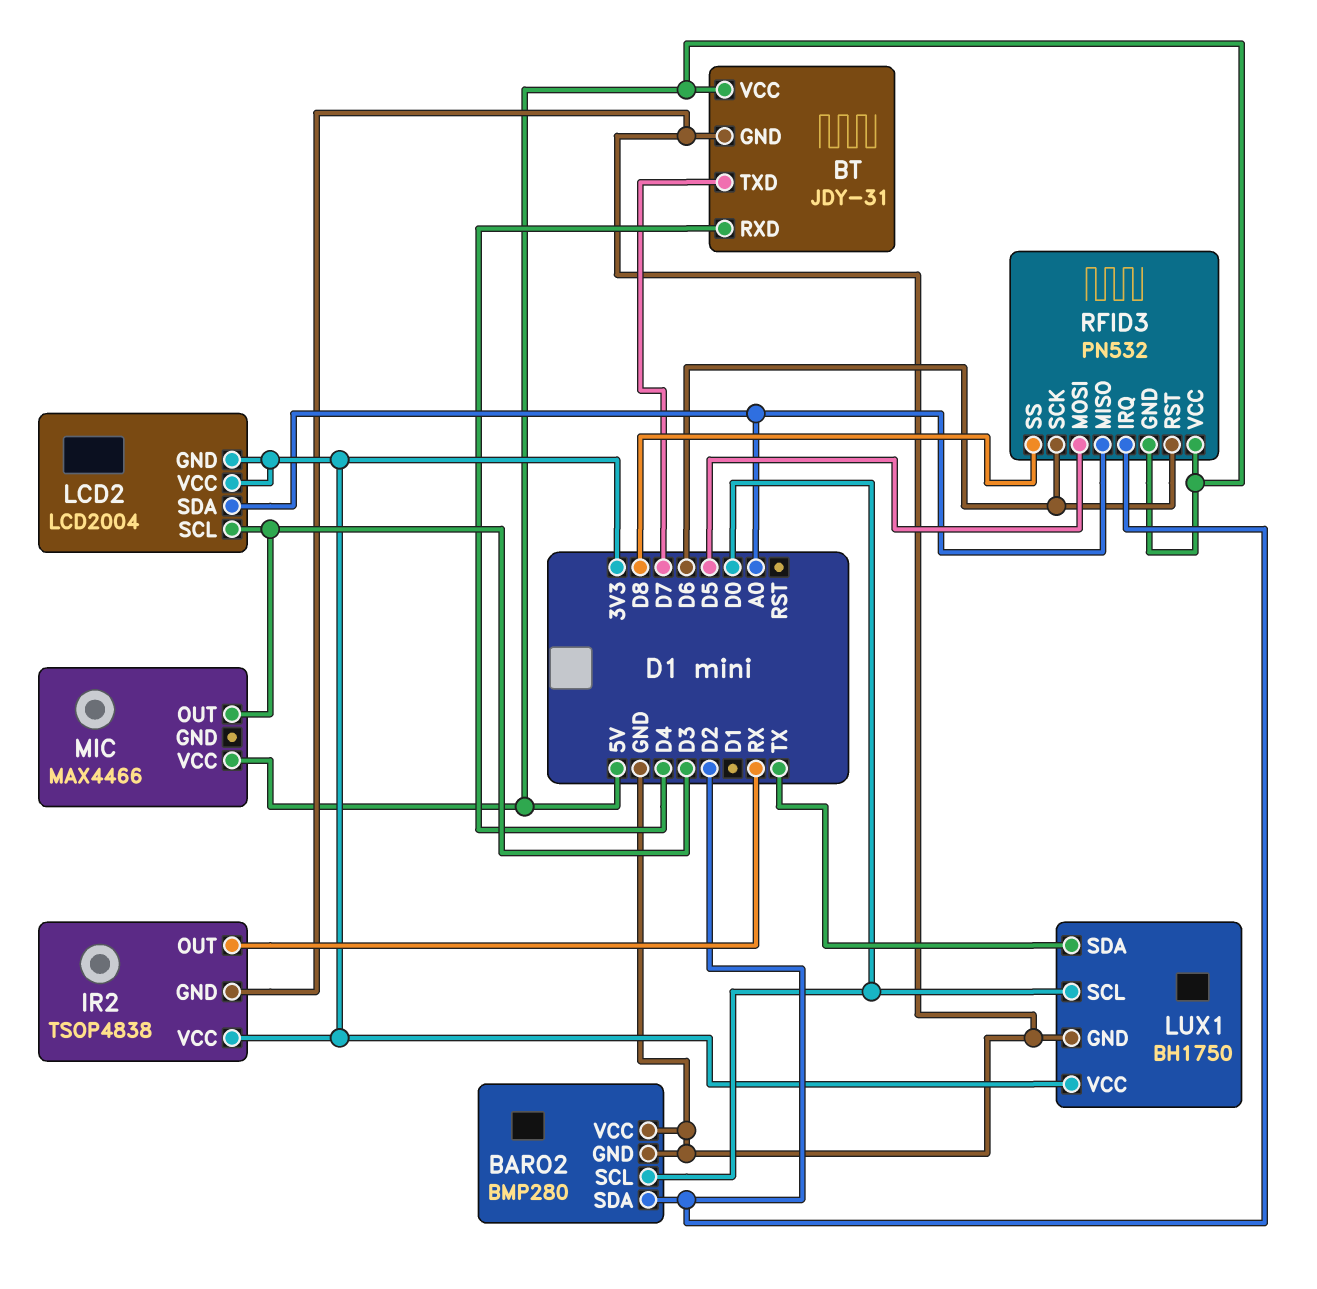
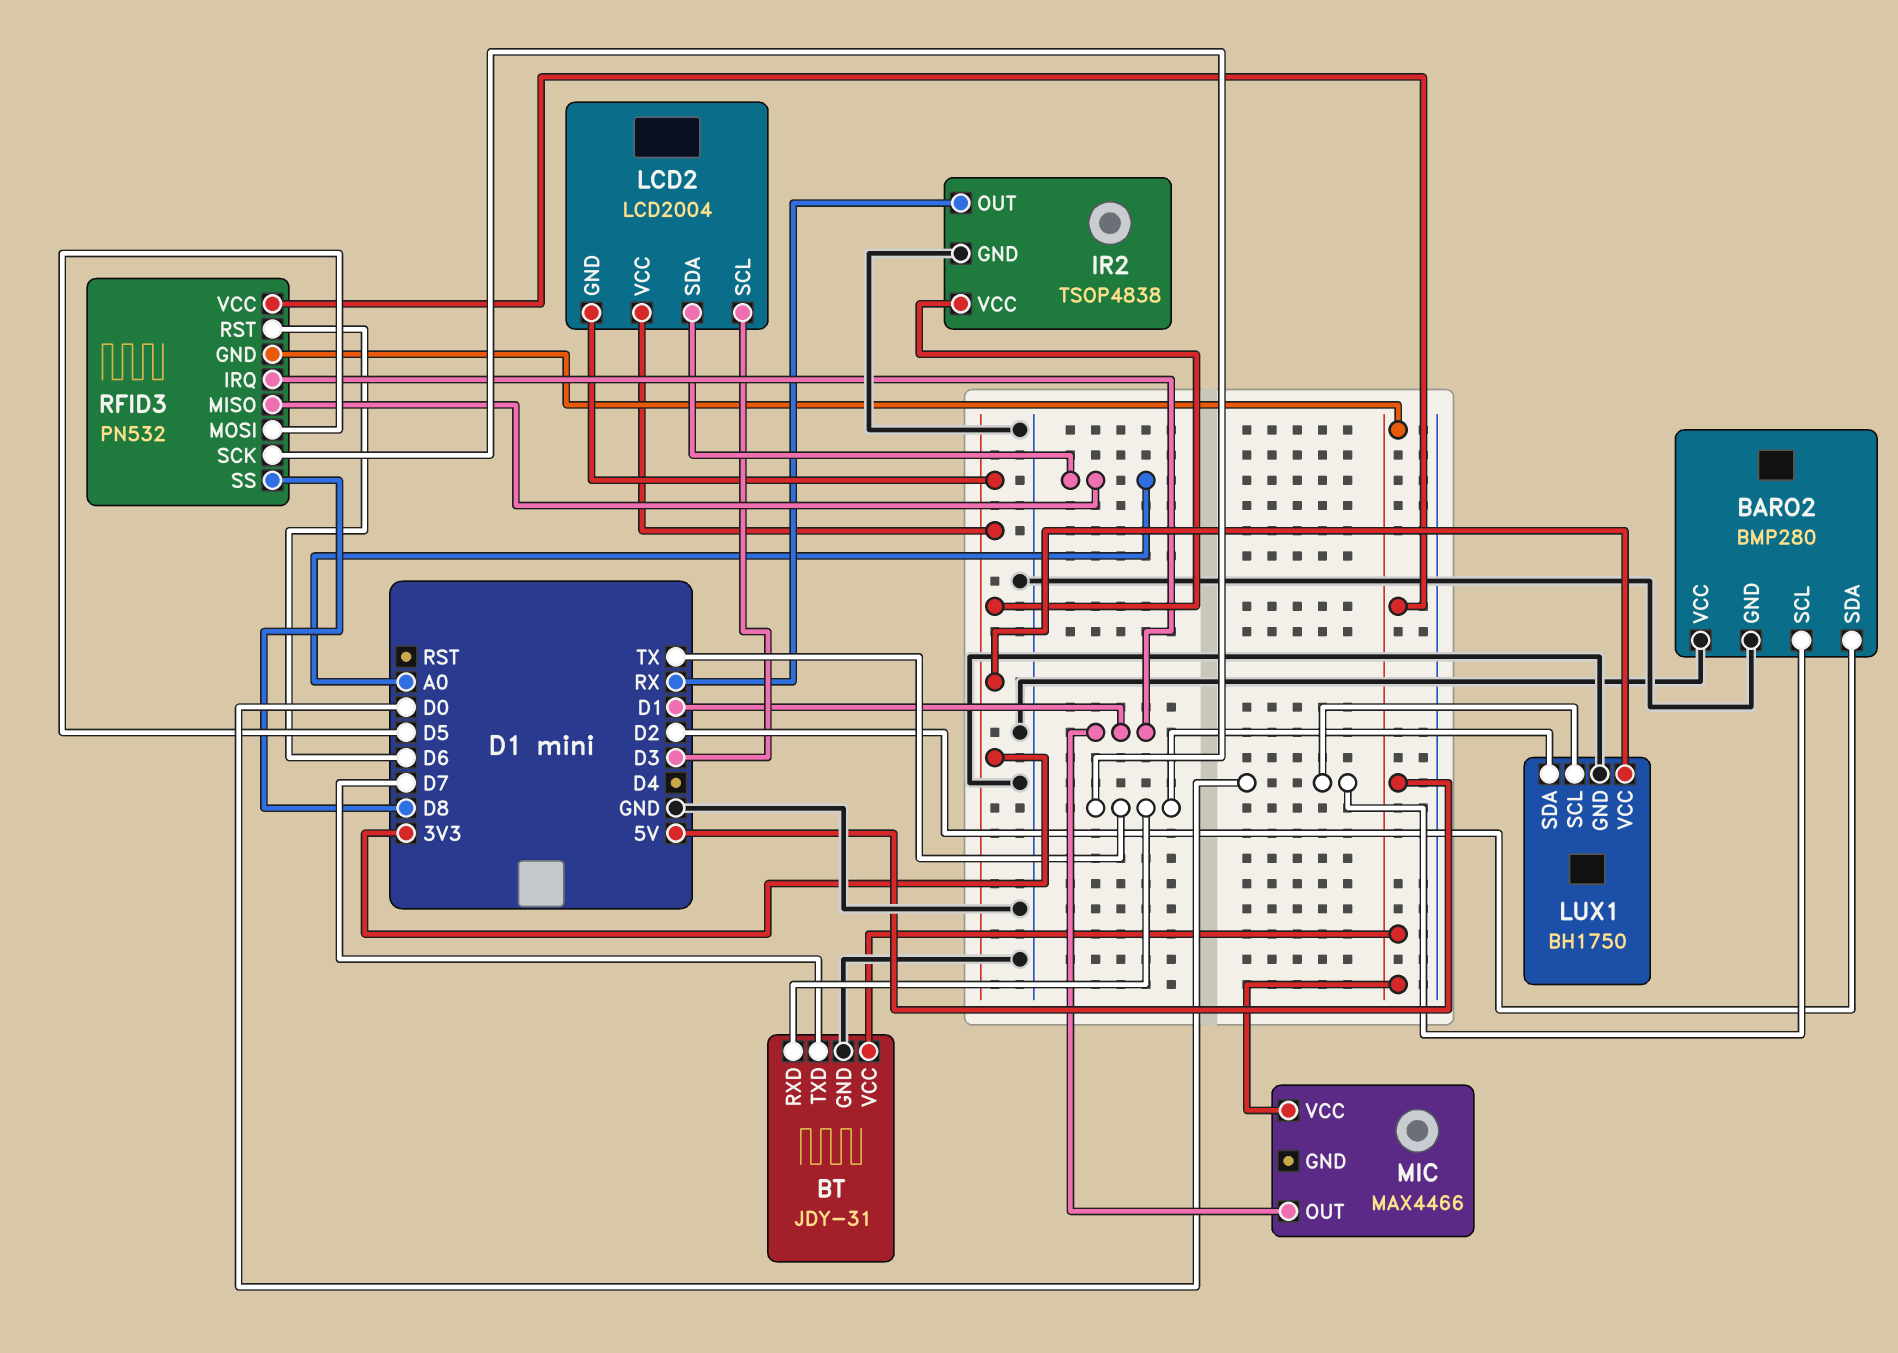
BT pin RXD: D4 -> TX
MIC pin OUT: D3 -> D1
RFID3 pin IRQ: D2 -> D1
RFID3 pin SCK: D6 -> TX

